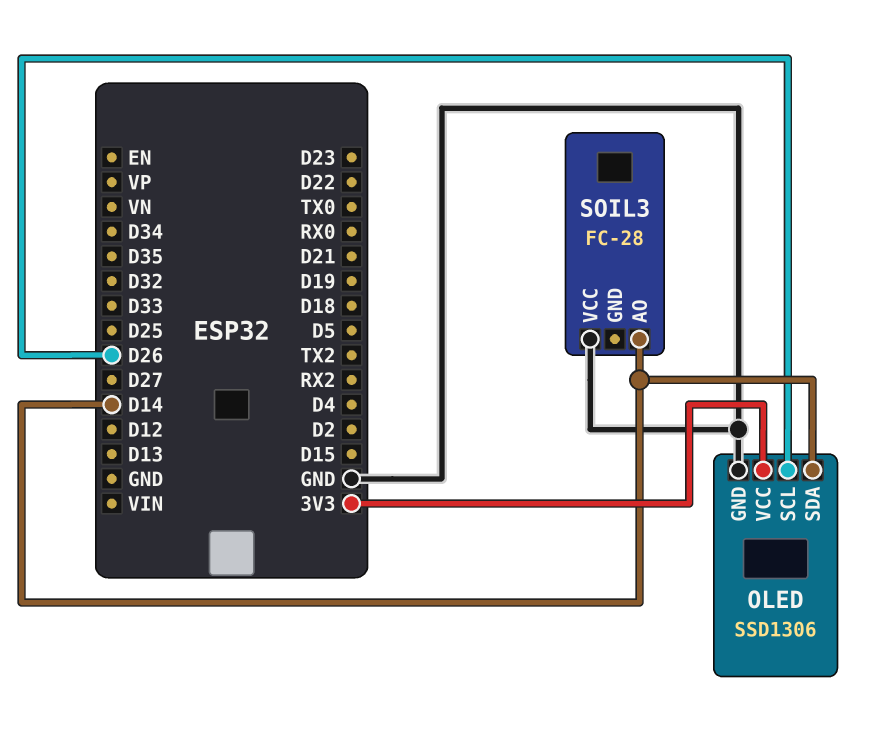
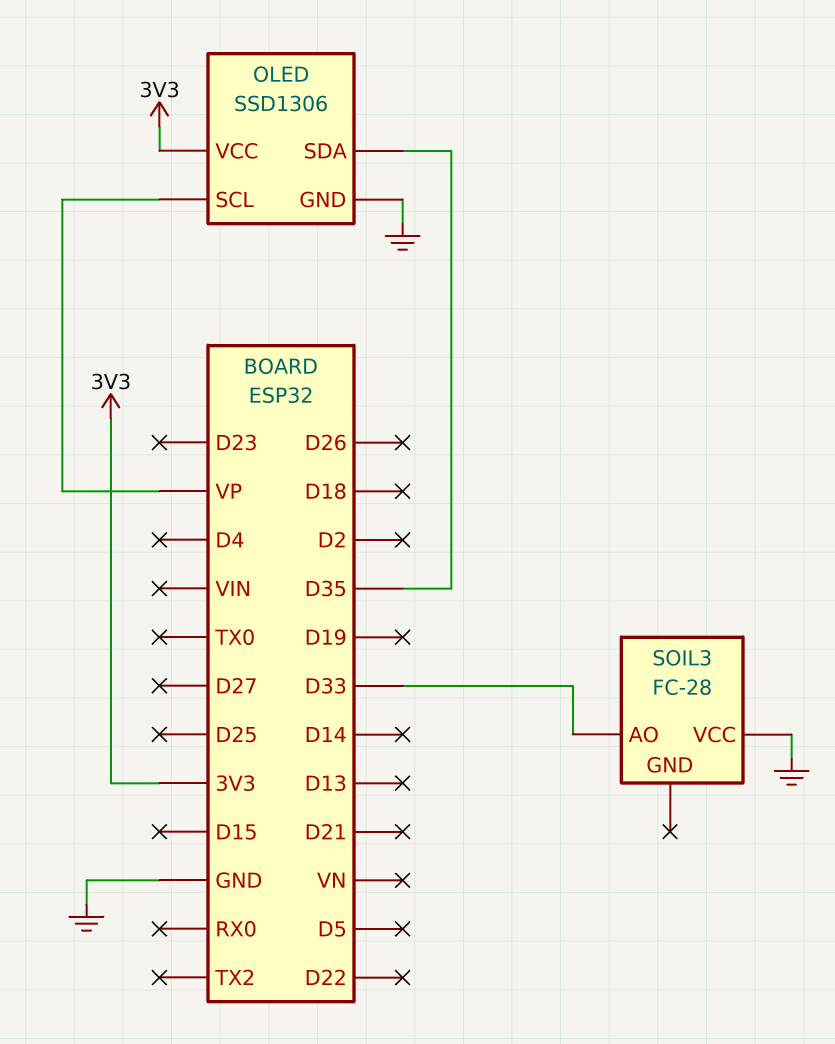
OLED pin SCL: D26 -> VP
OLED pin SDA: D14 -> D35
SOIL3 pin AO: D14 -> D33

